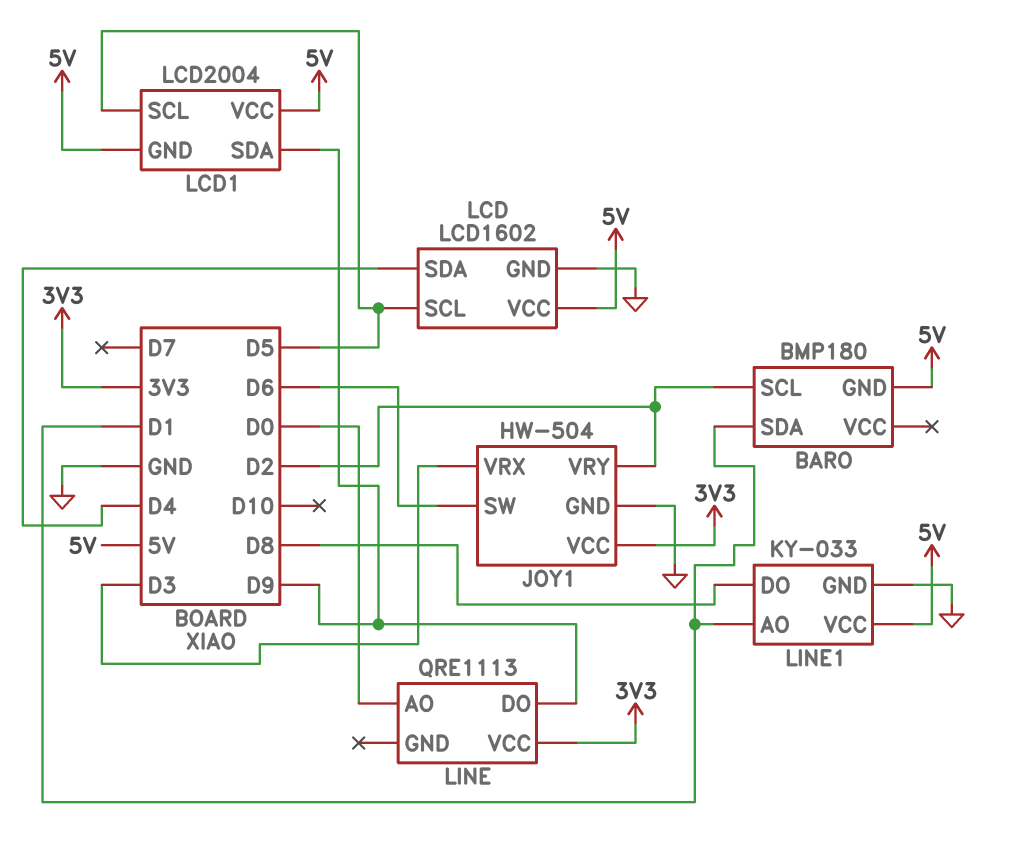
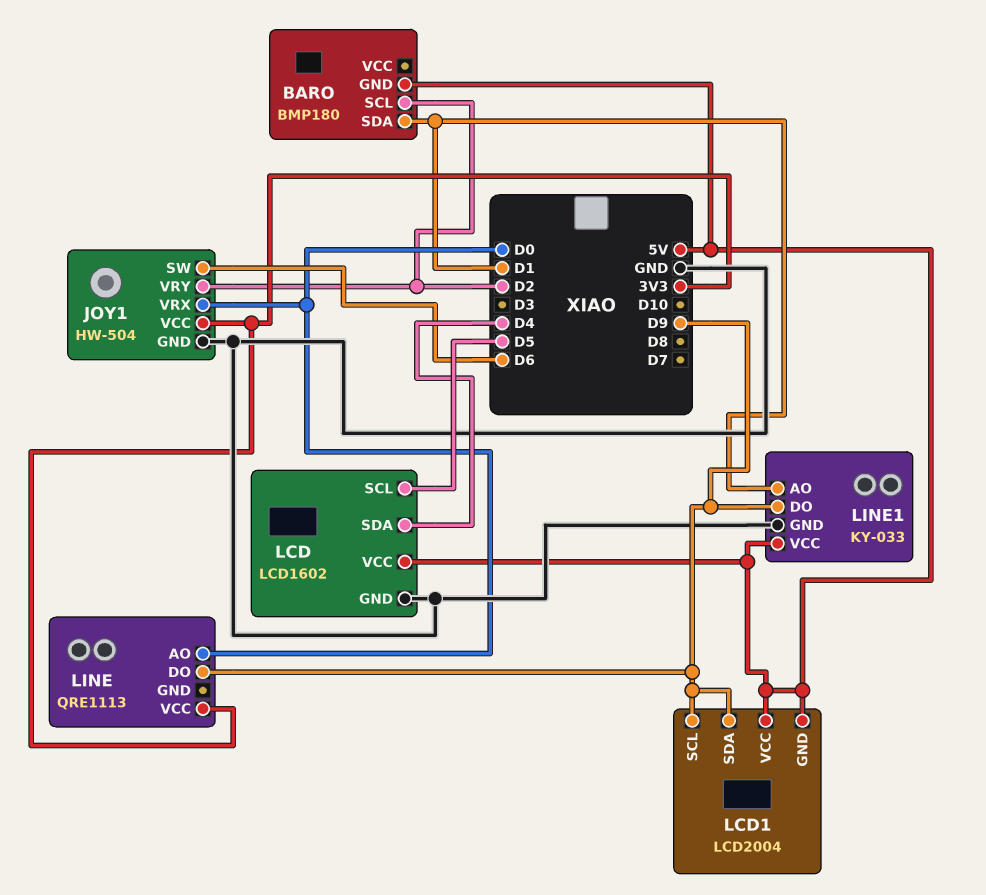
JOY1 pin VRX: D3 -> D0
LCD1 pin SCL: D5 -> D9
LINE1 pin DO: D8 -> D9

